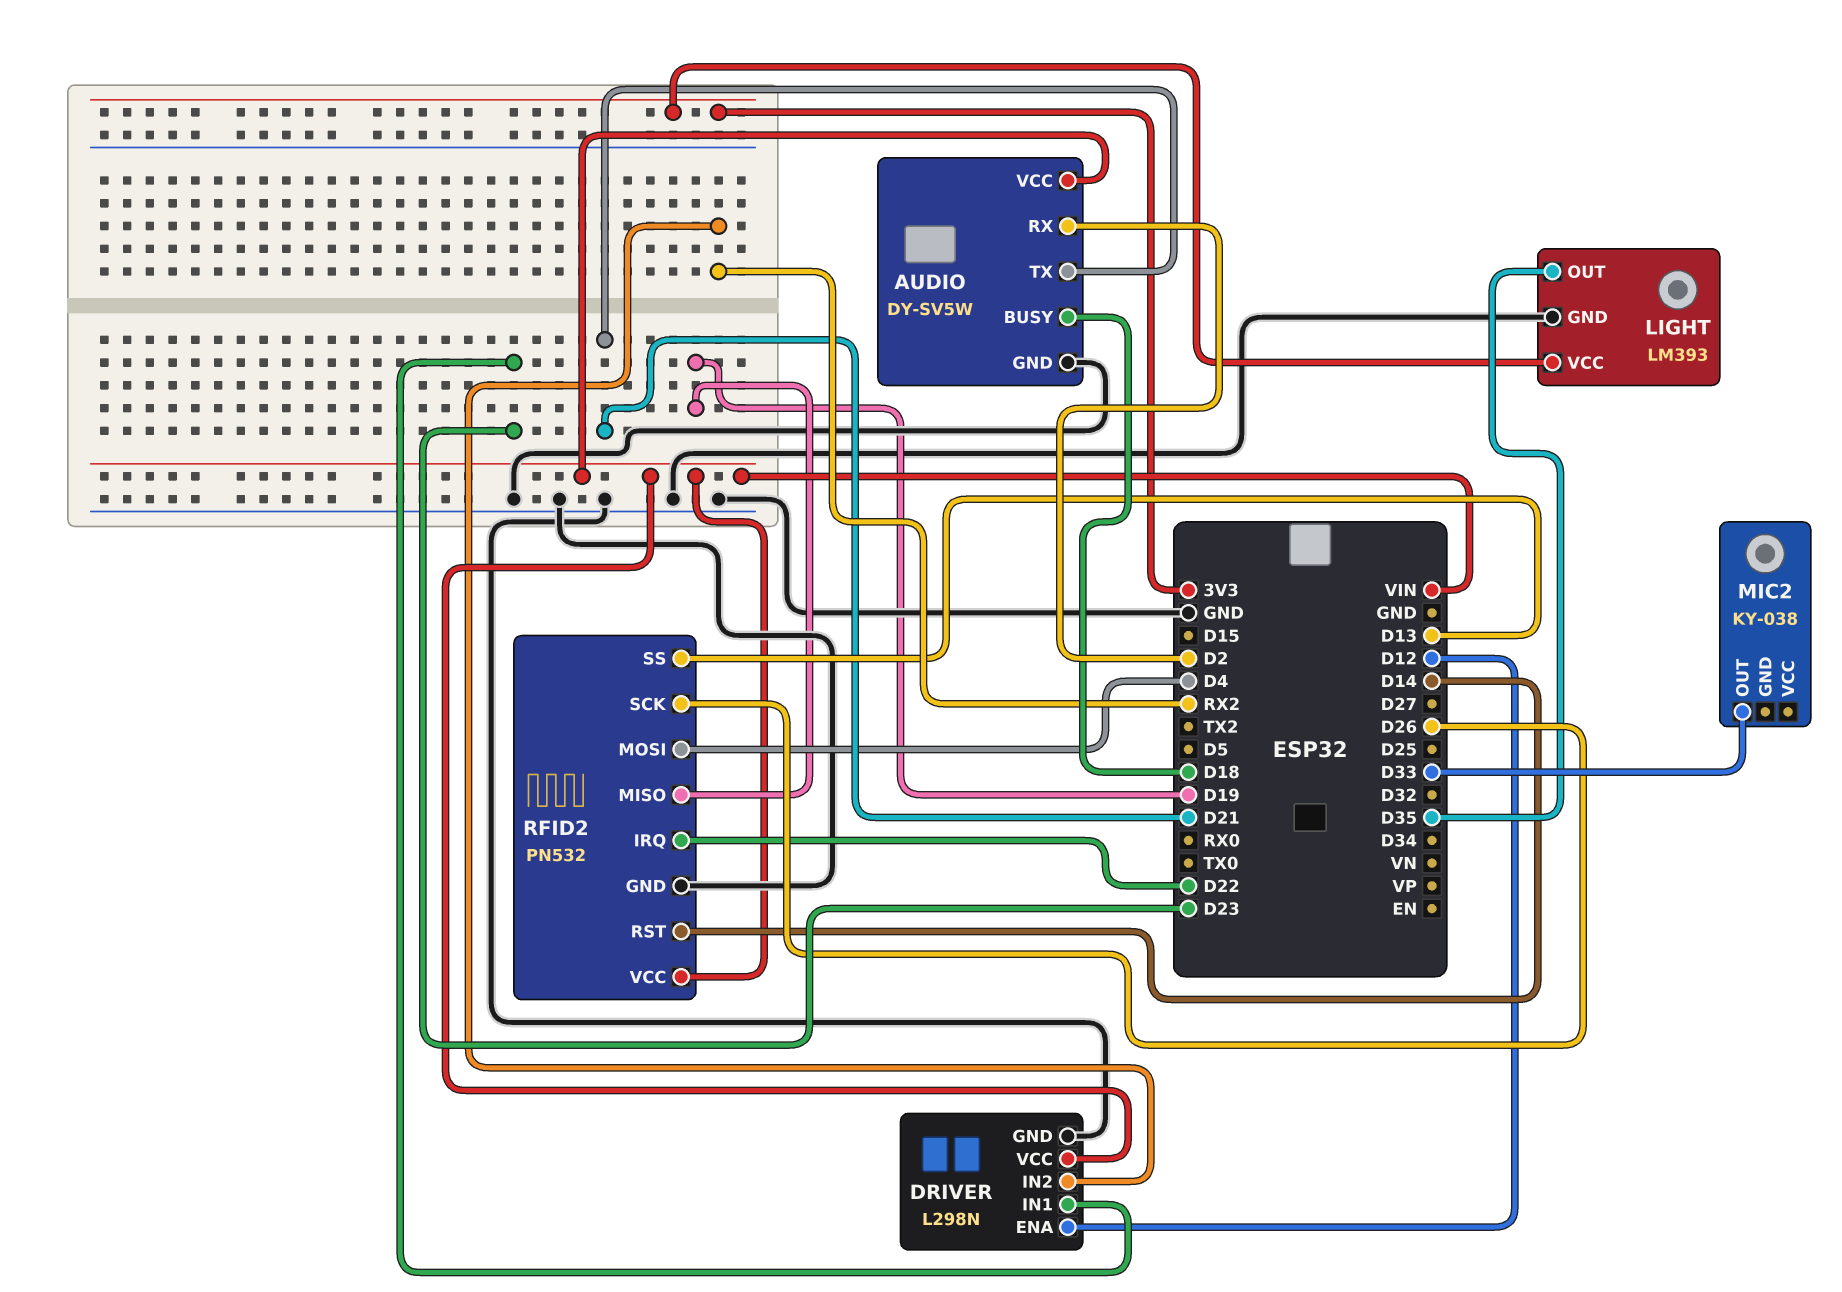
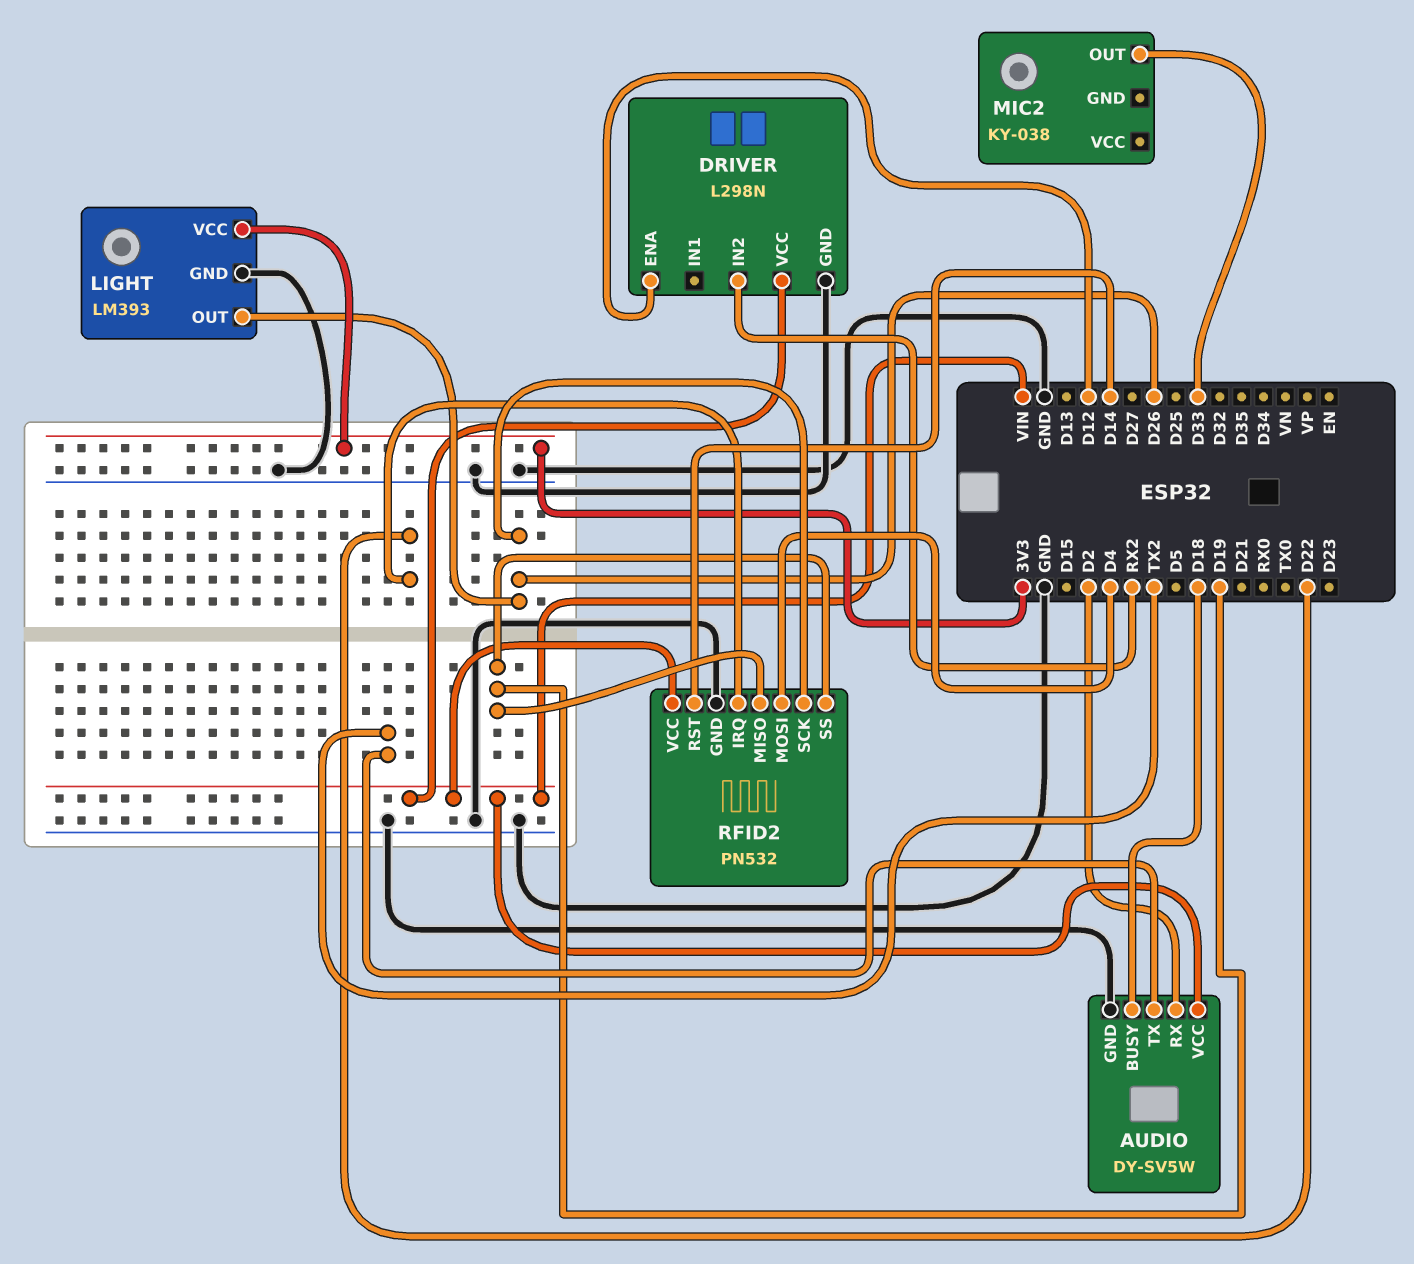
AUDIO pin TX: D21 -> TX2
DRIVER pin IN1: D23 -> none
LIGHT pin OUT: D35 -> D26
RFID2 pin SS: D13 -> D19

